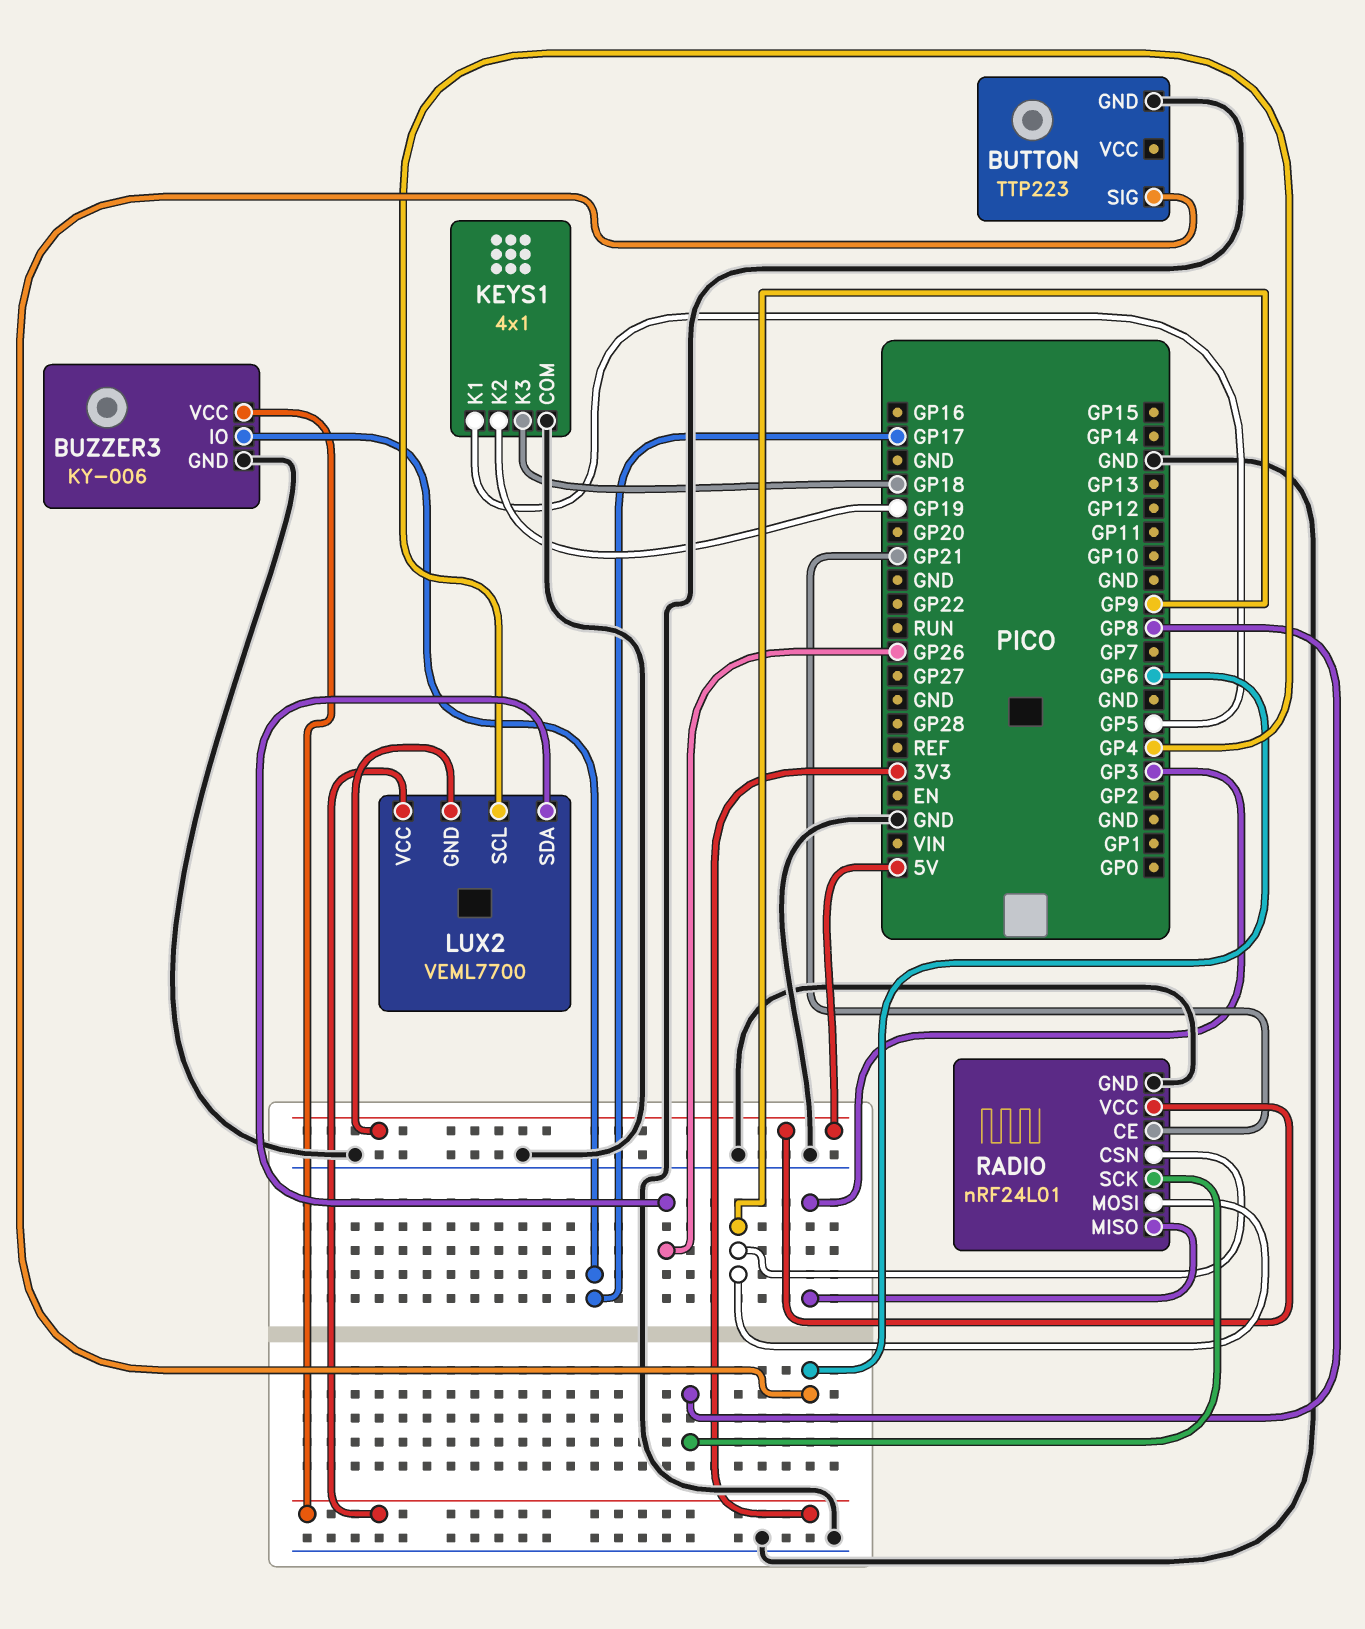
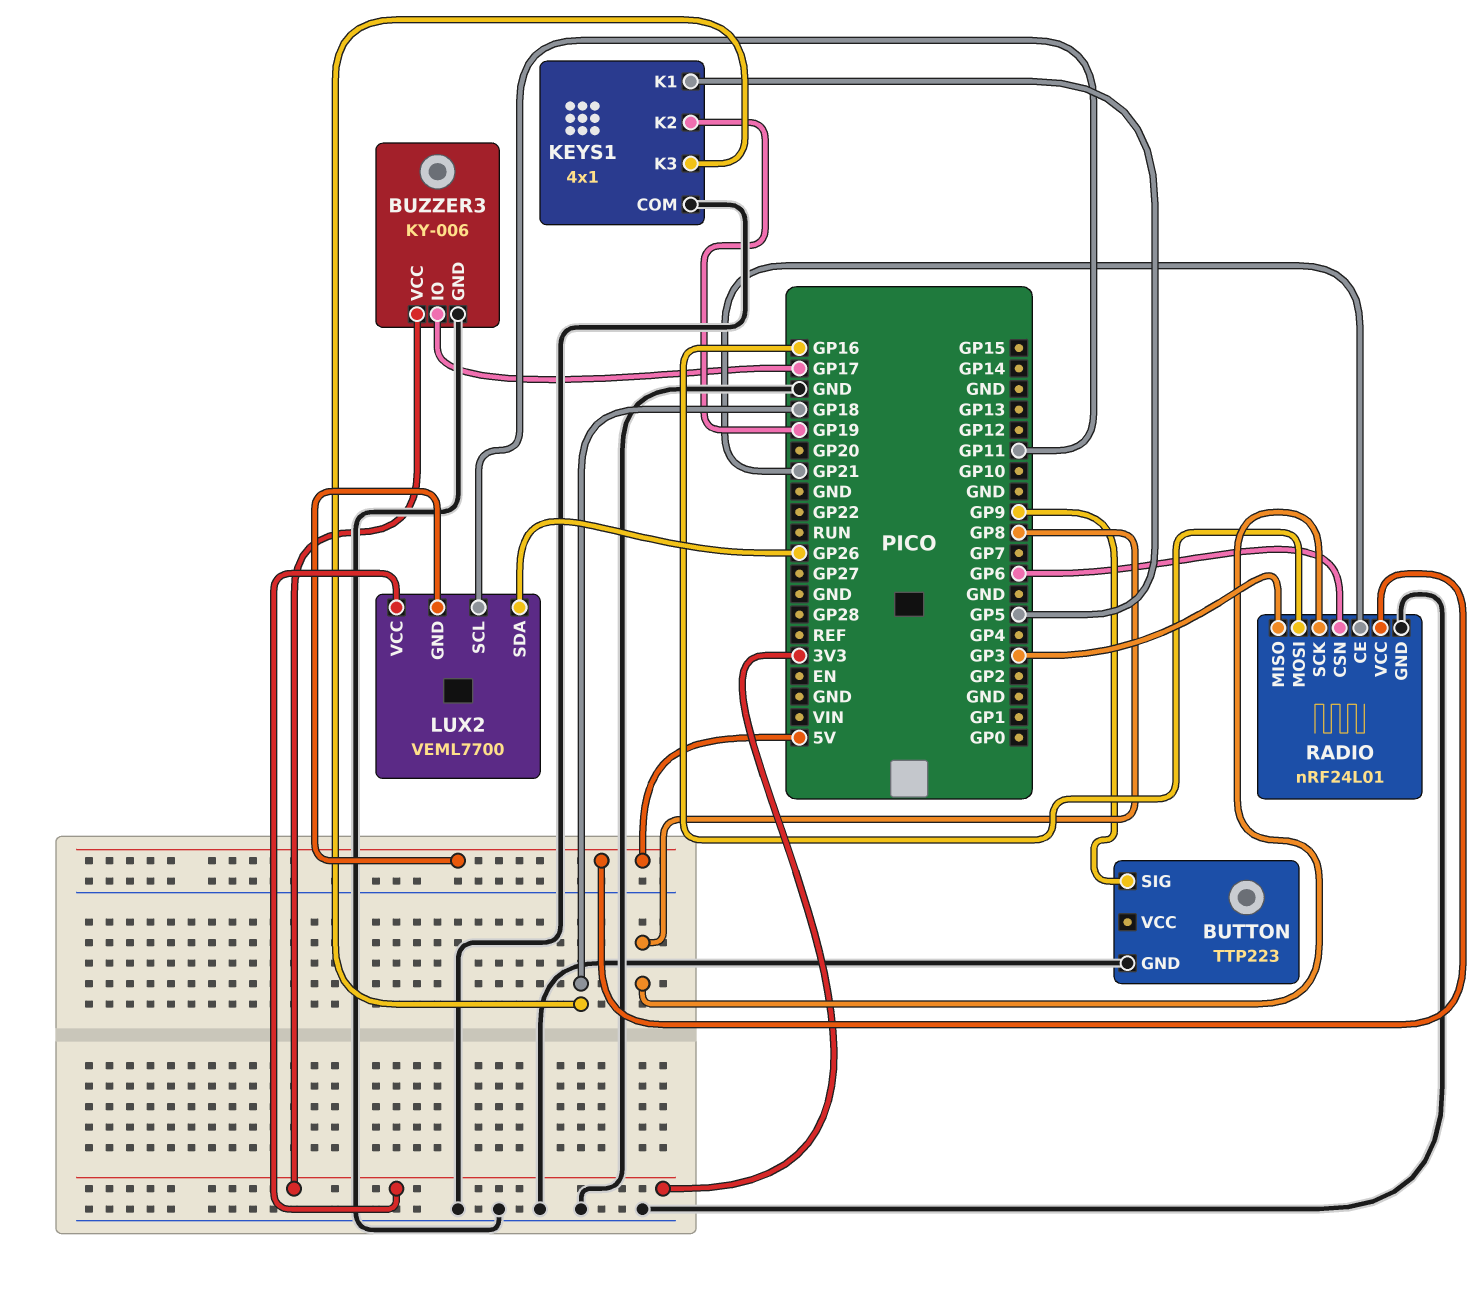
BUTTON pin SIG: GP6 -> GP9
LUX2 pin SCL: GP4 -> GP11
RADIO pin CSN: GP9 -> GP6
RADIO pin MOSI: GP9 -> GP16

